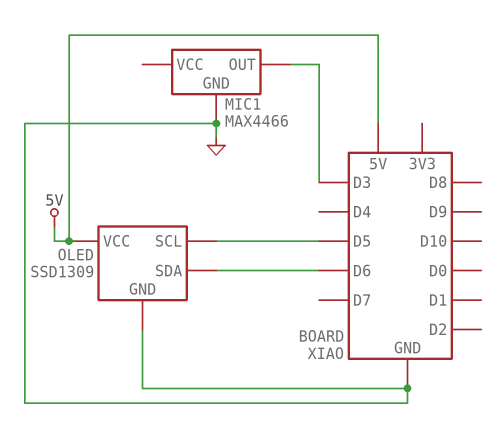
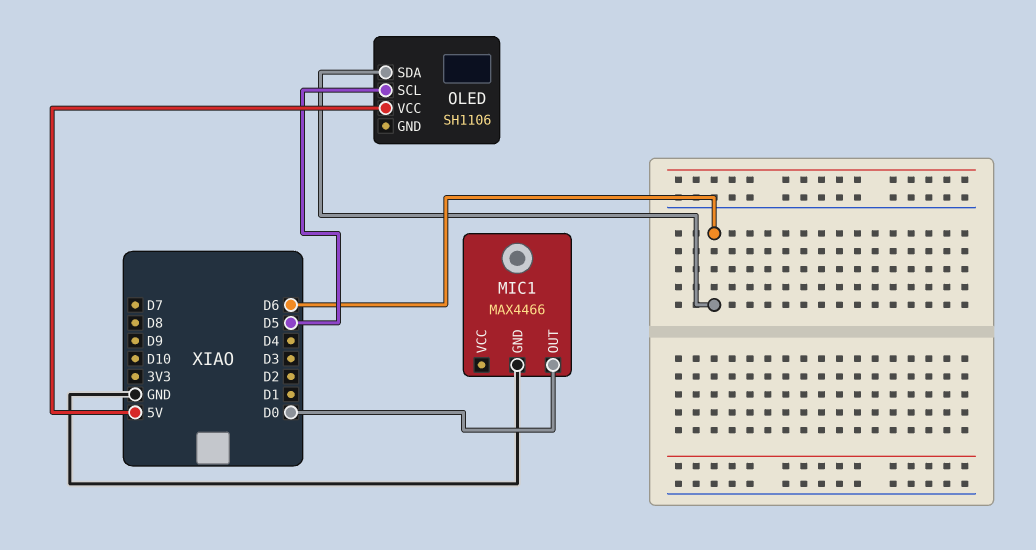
MIC1 pin OUT: D3 -> D0
OLED: SSD1309 -> SH1106
OLED pin GND: GND -> none

